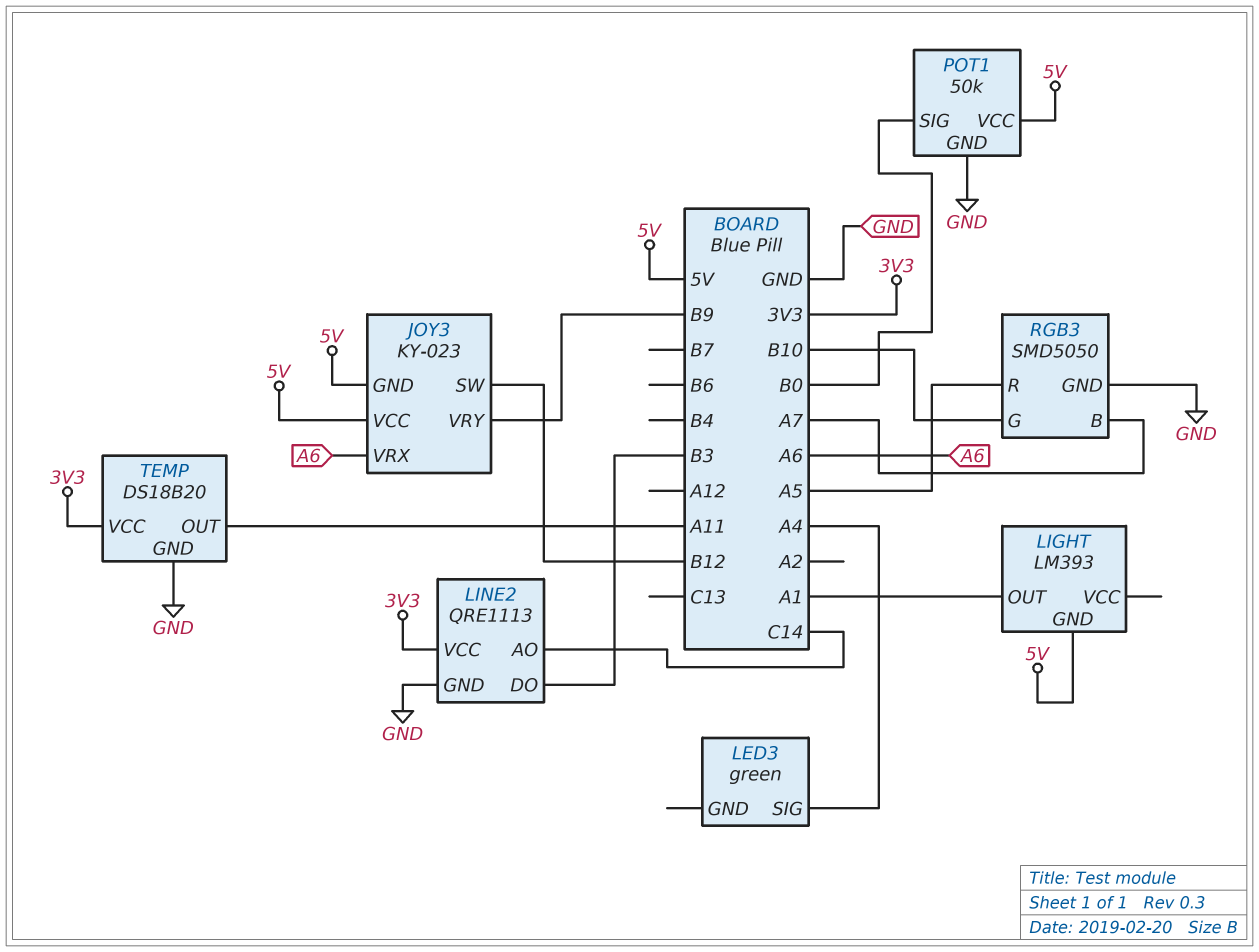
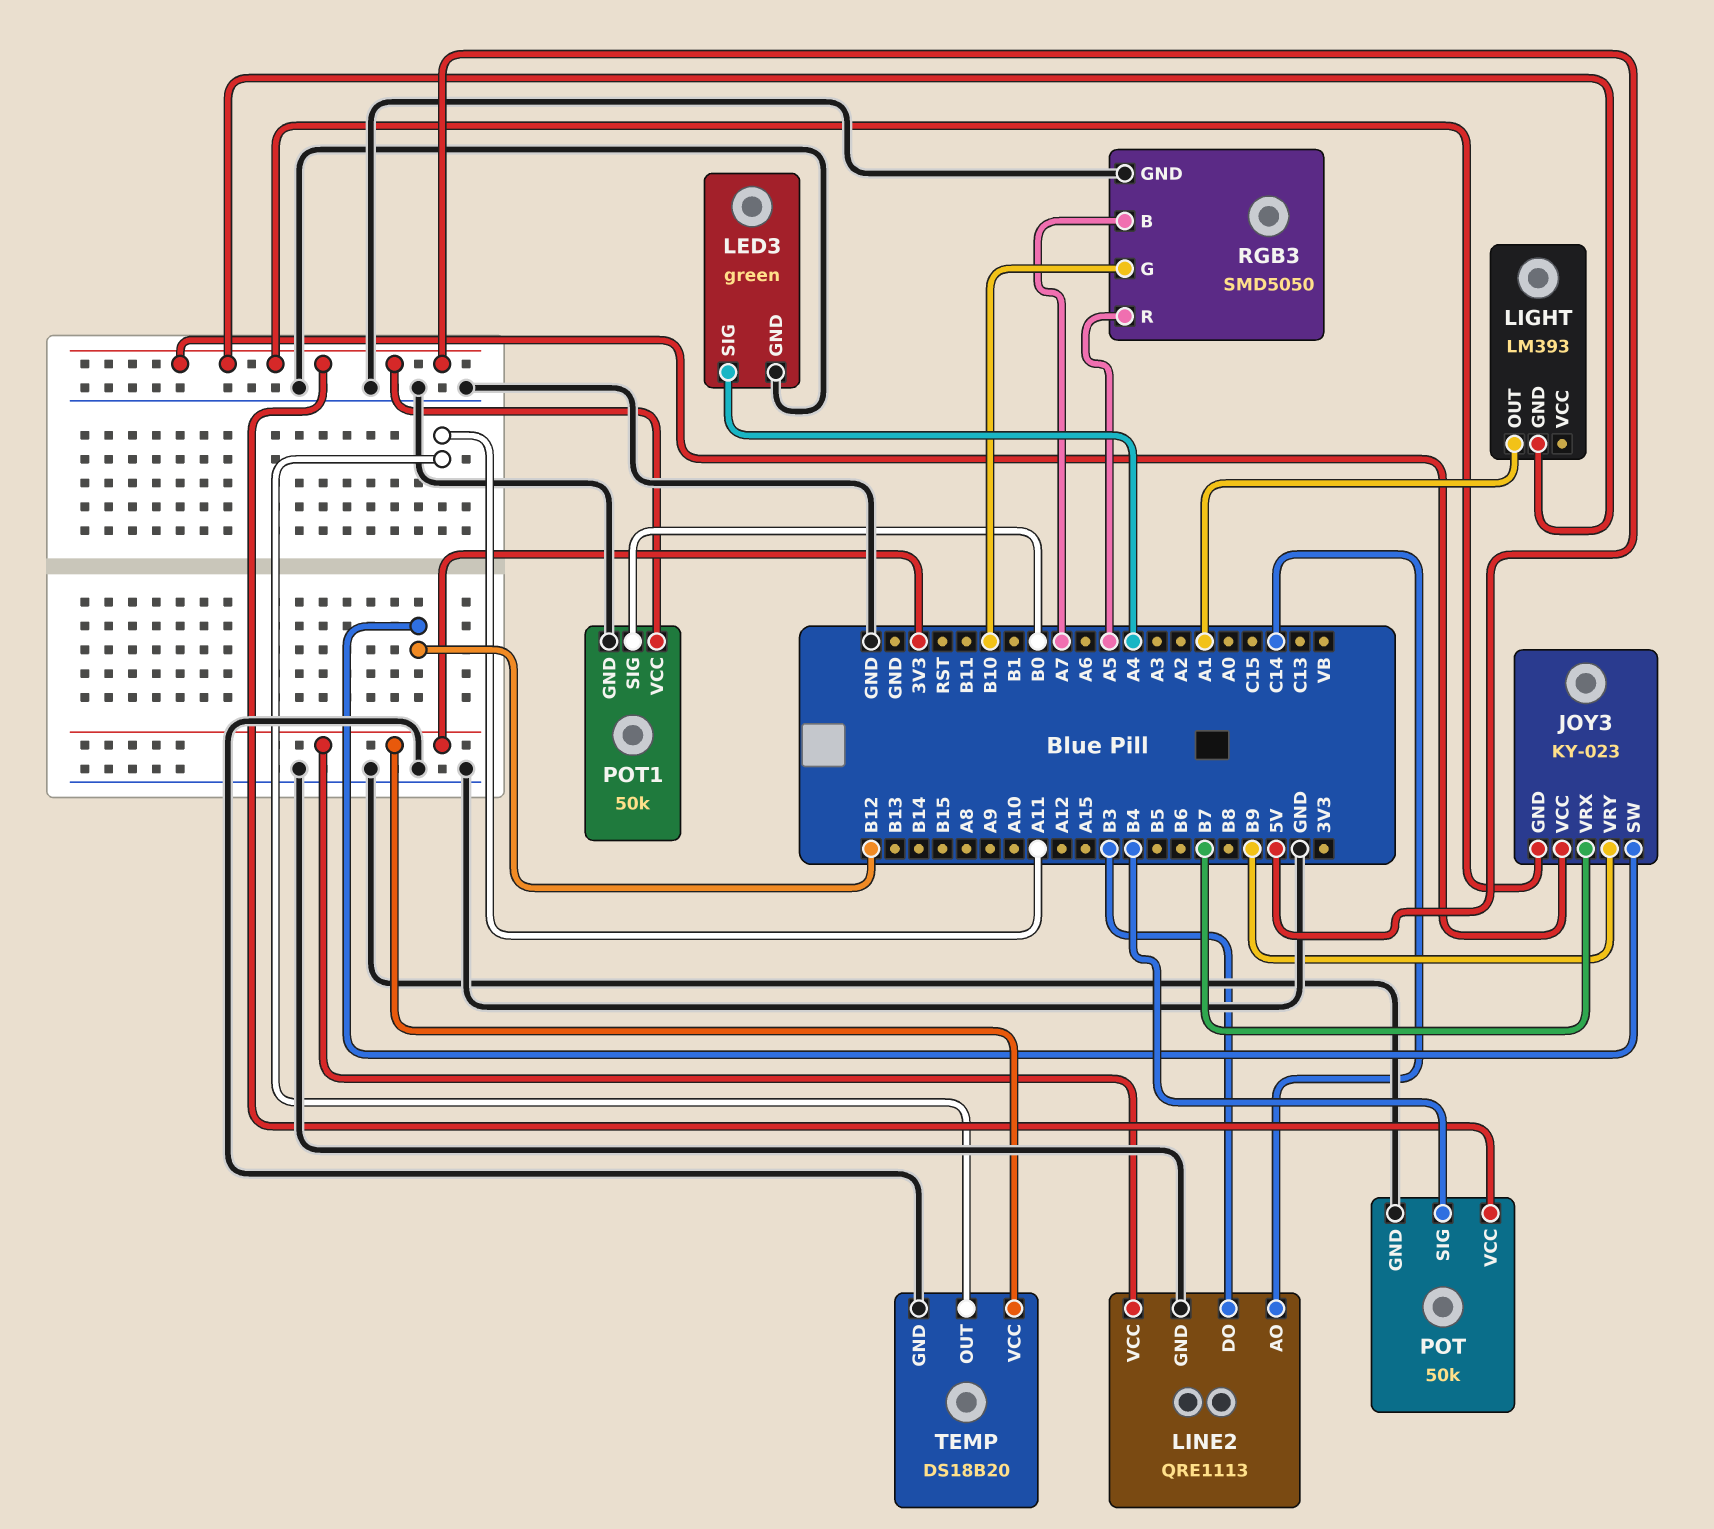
JOY3 pin VRX: A6 -> B7
LED3 pin GND: none -> GND
POT: none -> 50k
POT pin GND: none -> GND
POT pin SIG: none -> B4
POT pin VCC: none -> 5V

